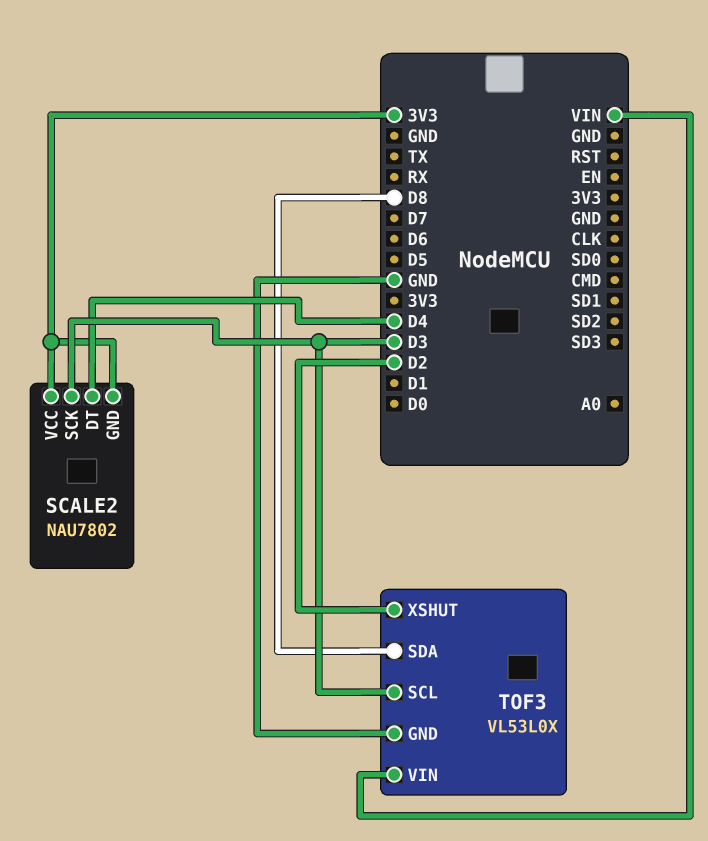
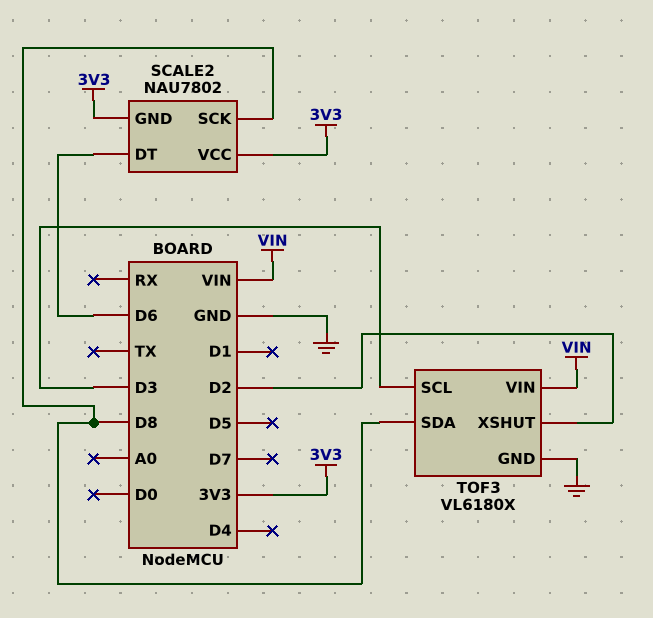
SCALE2 pin DT: D4 -> D6
SCALE2 pin SCK: D3 -> D8
TOF3: VL53L0X -> VL6180X

